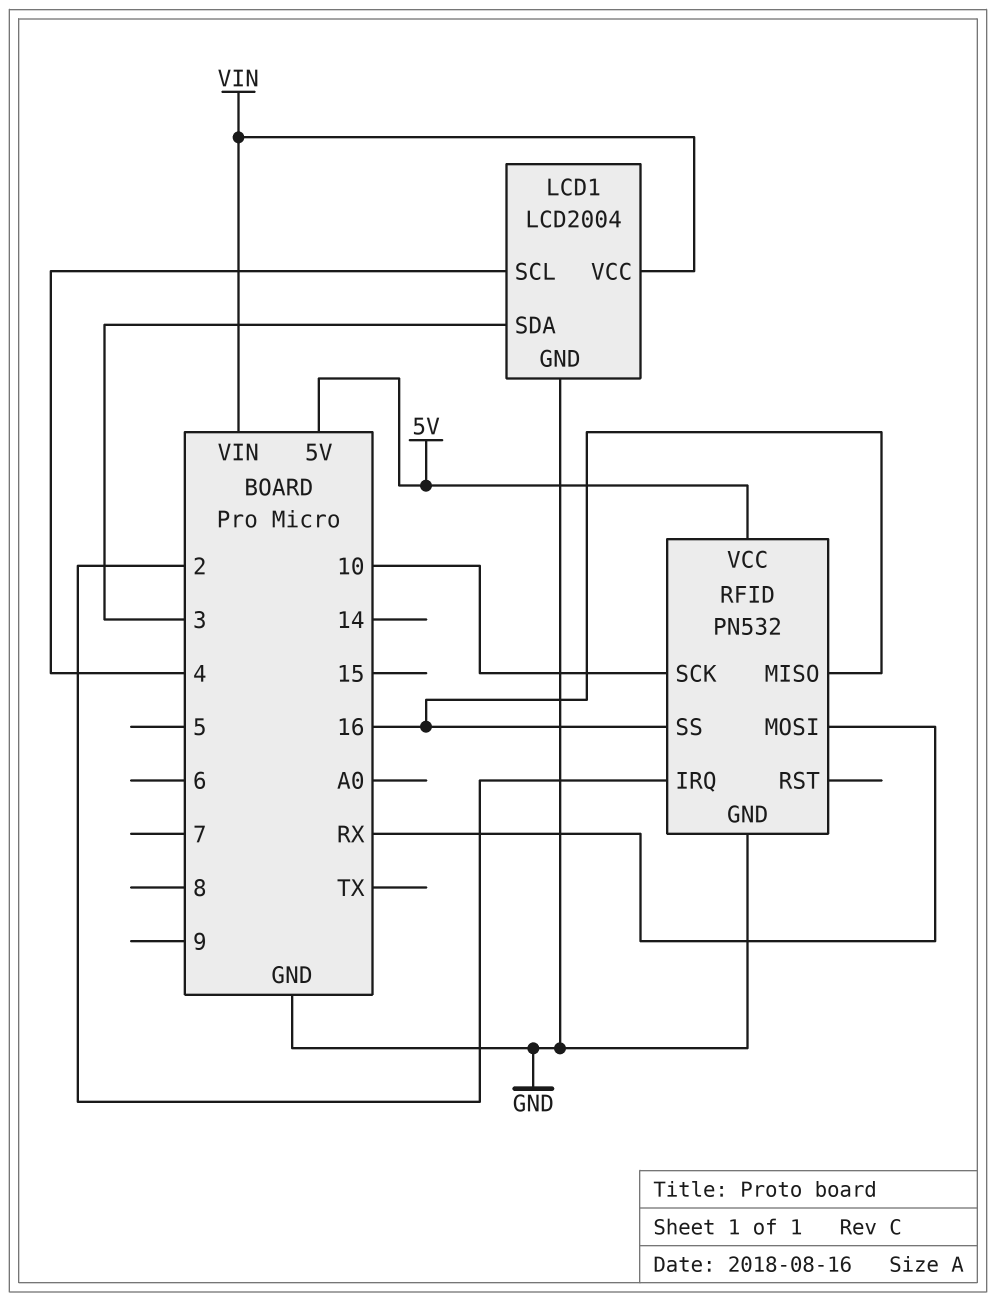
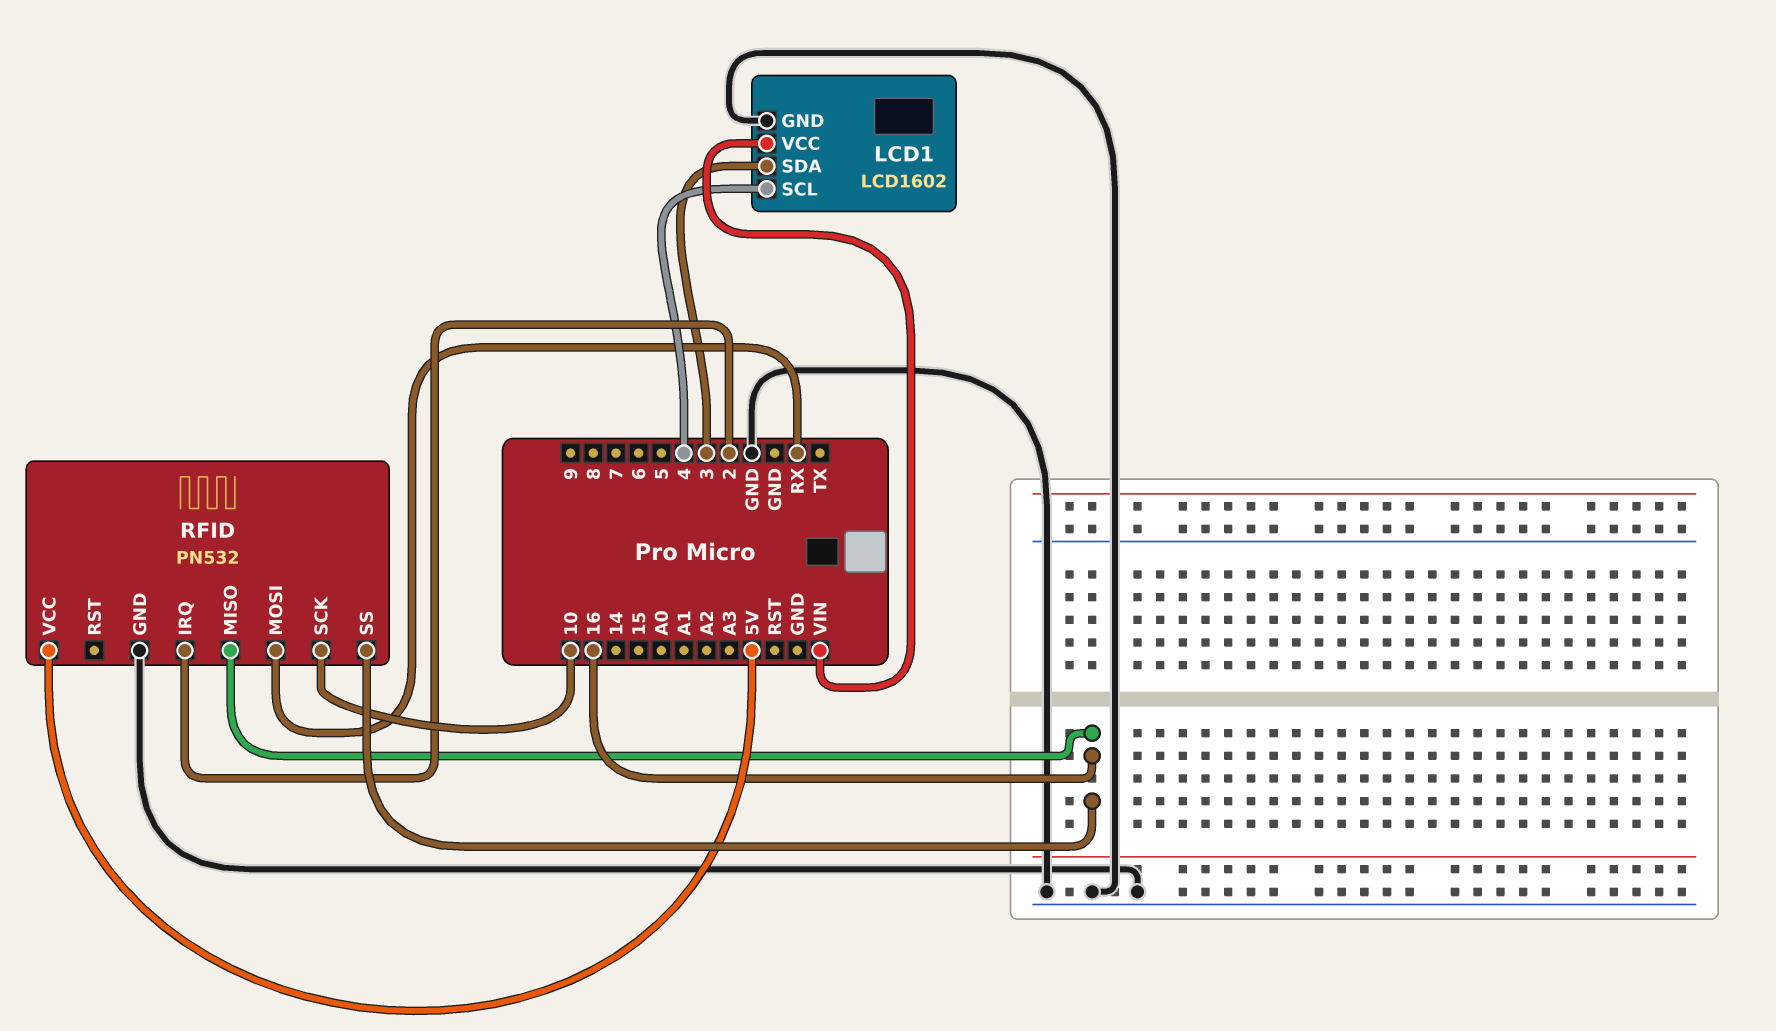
LCD1: LCD2004 -> LCD1602

